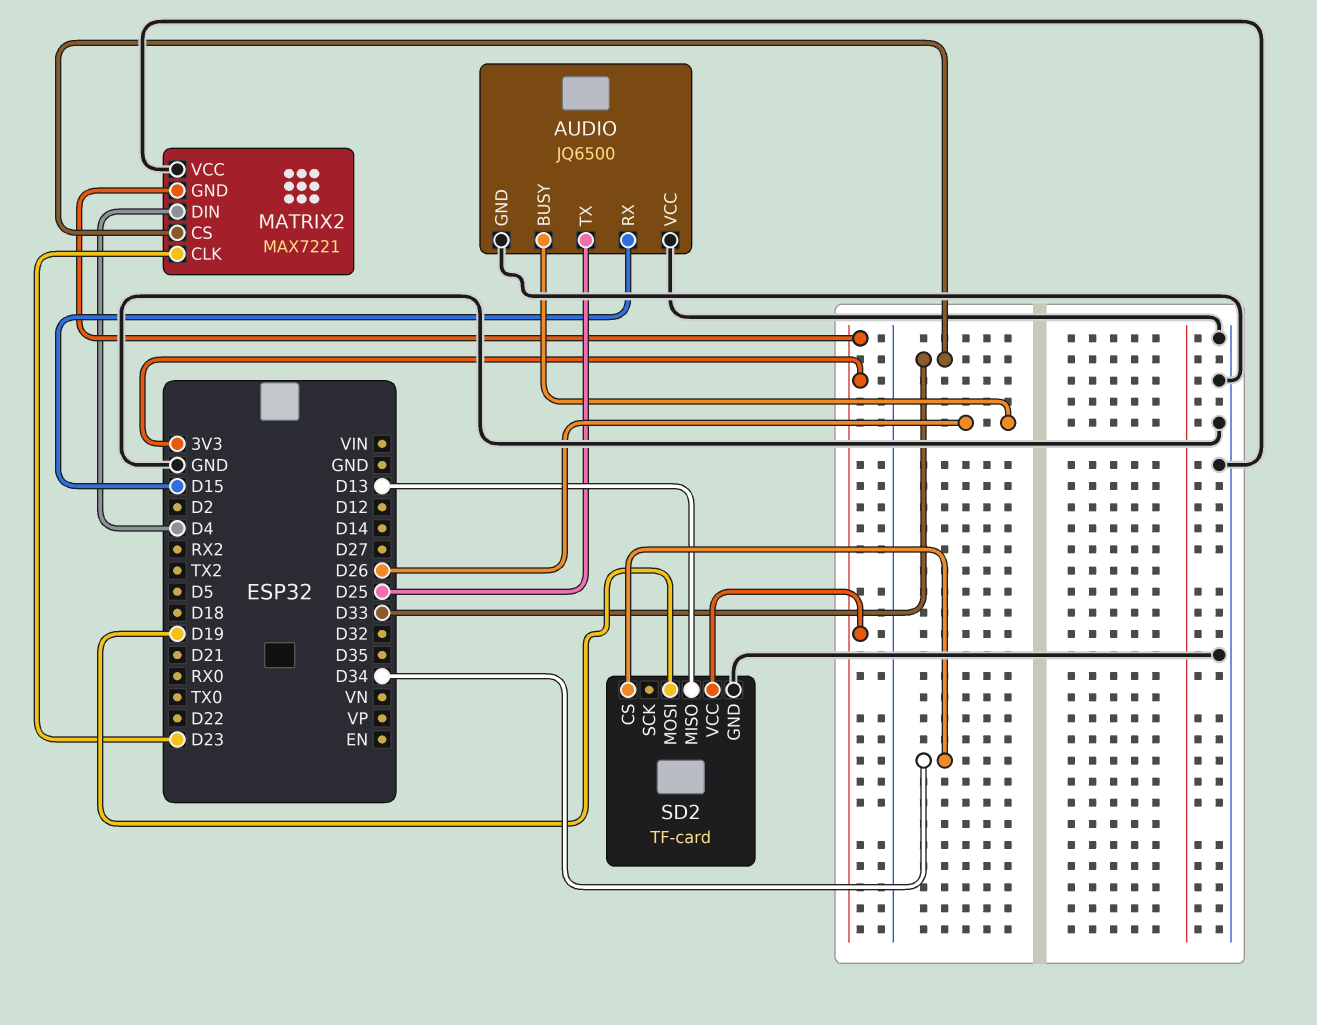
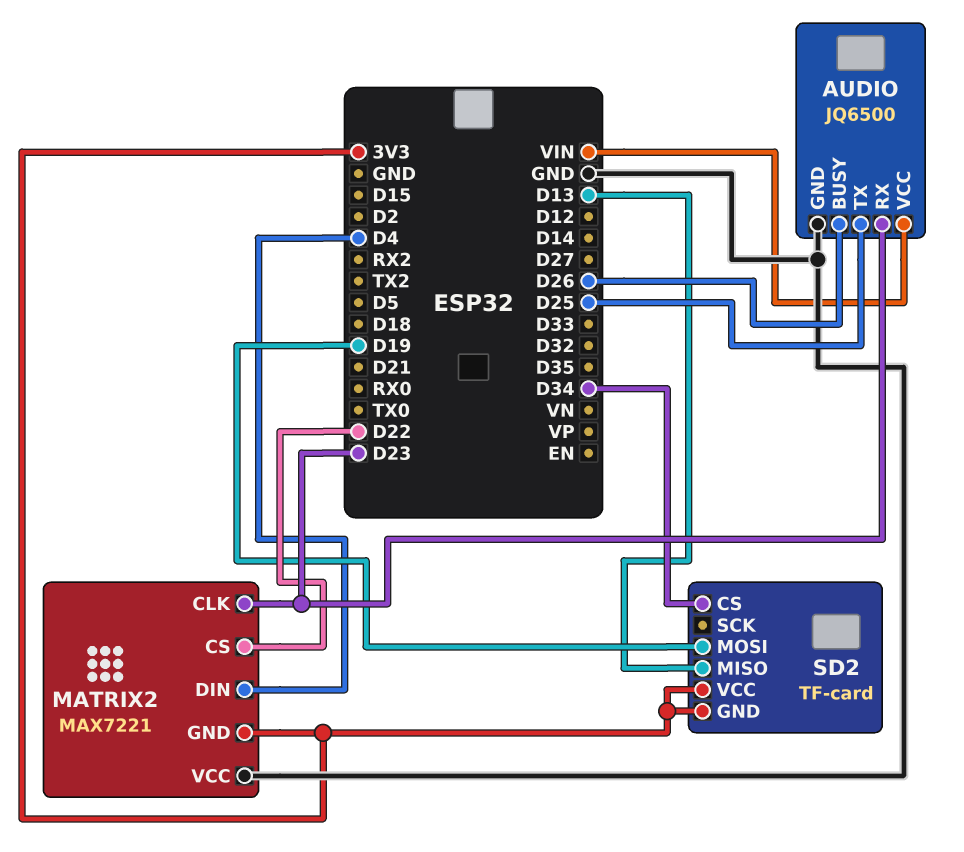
AUDIO pin RX: D15 -> D23
AUDIO pin VCC: GND -> VIN
MATRIX2 pin CS: D33 -> D22
SD2 pin GND: GND -> 3V3

